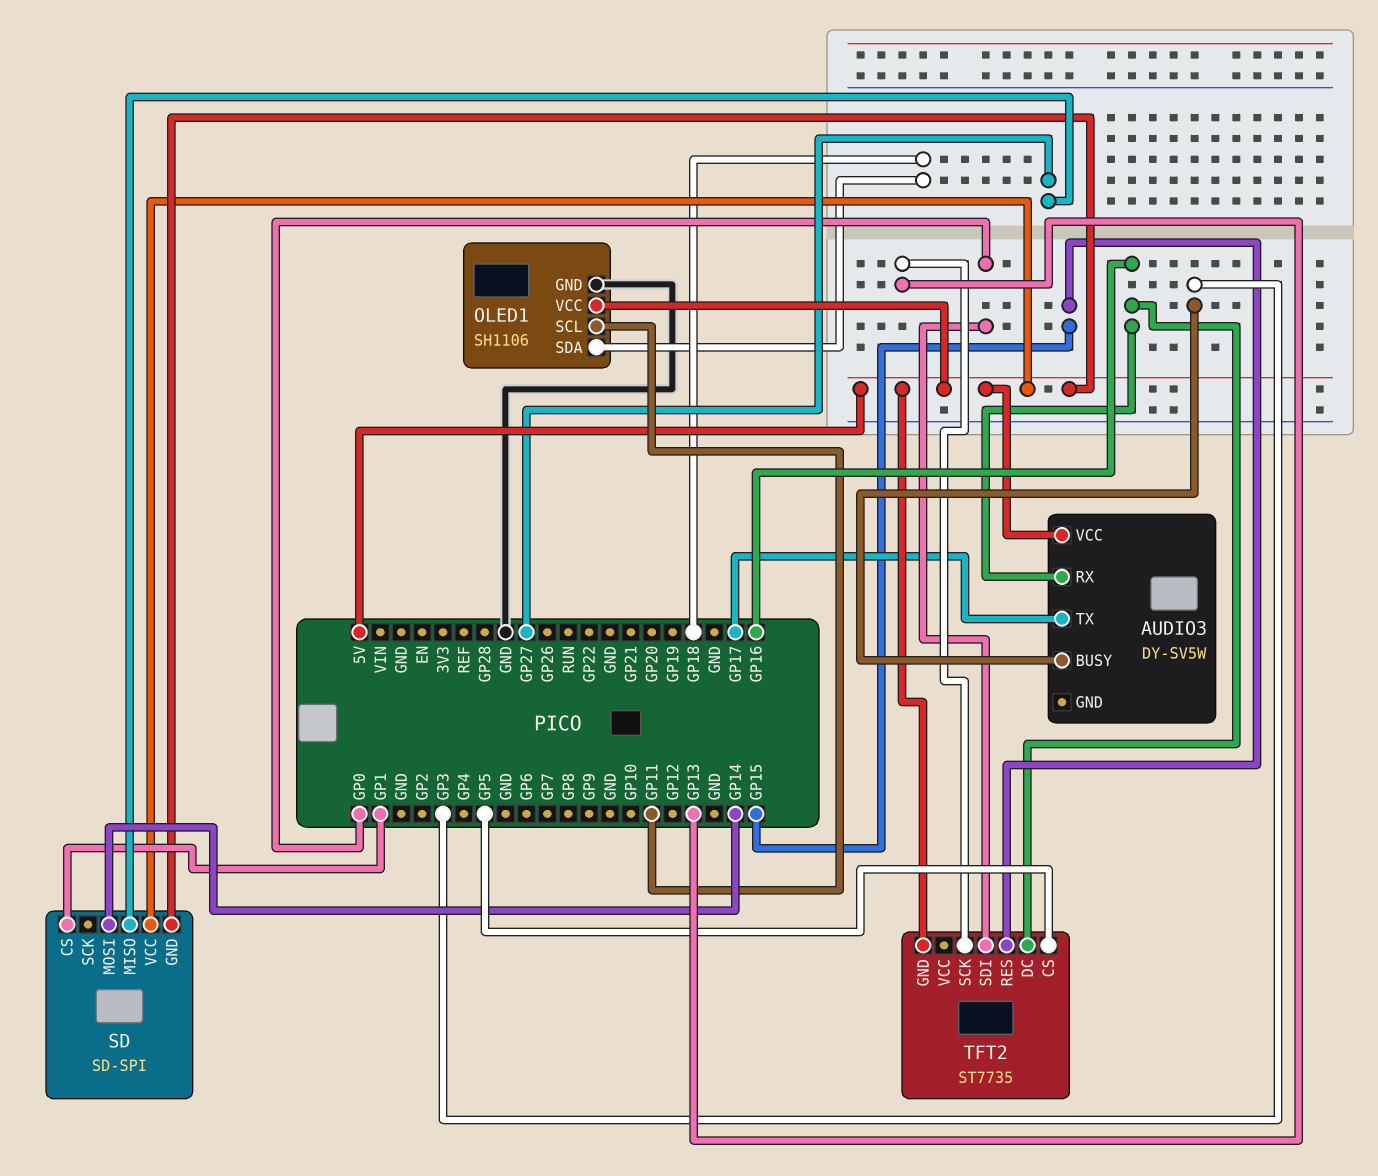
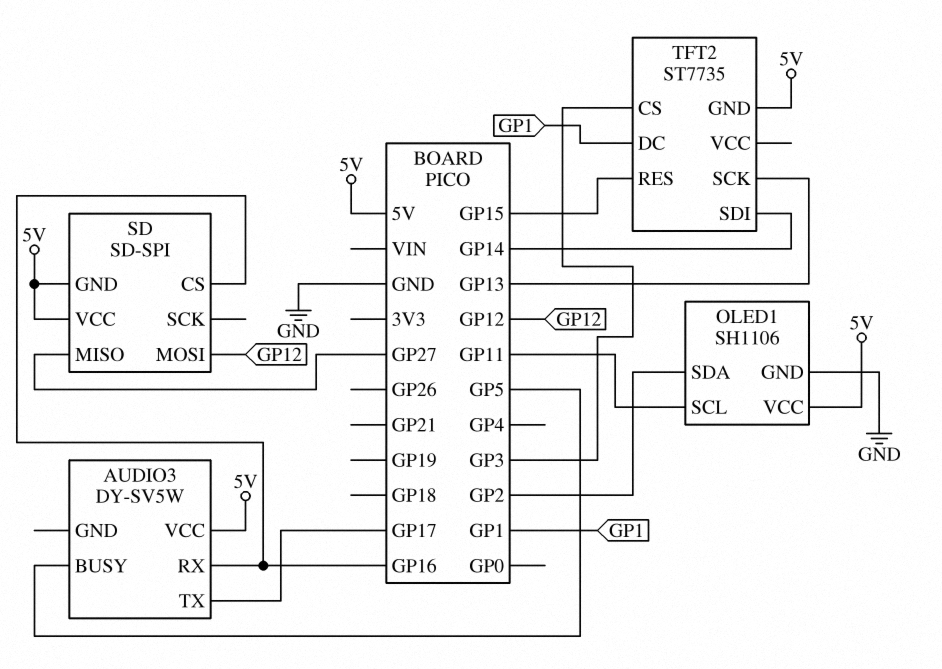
AUDIO3 pin BUSY: GP3 -> GP5
OLED1 pin SDA: GP18 -> GP2
SD pin CS: GP1 -> GP16
SD pin MOSI: GP14 -> GP12
TFT2 pin CS: GP5 -> GP3
TFT2 pin DC: GP16 -> GP1
TFT2 pin SDI: GP0 -> GP14

